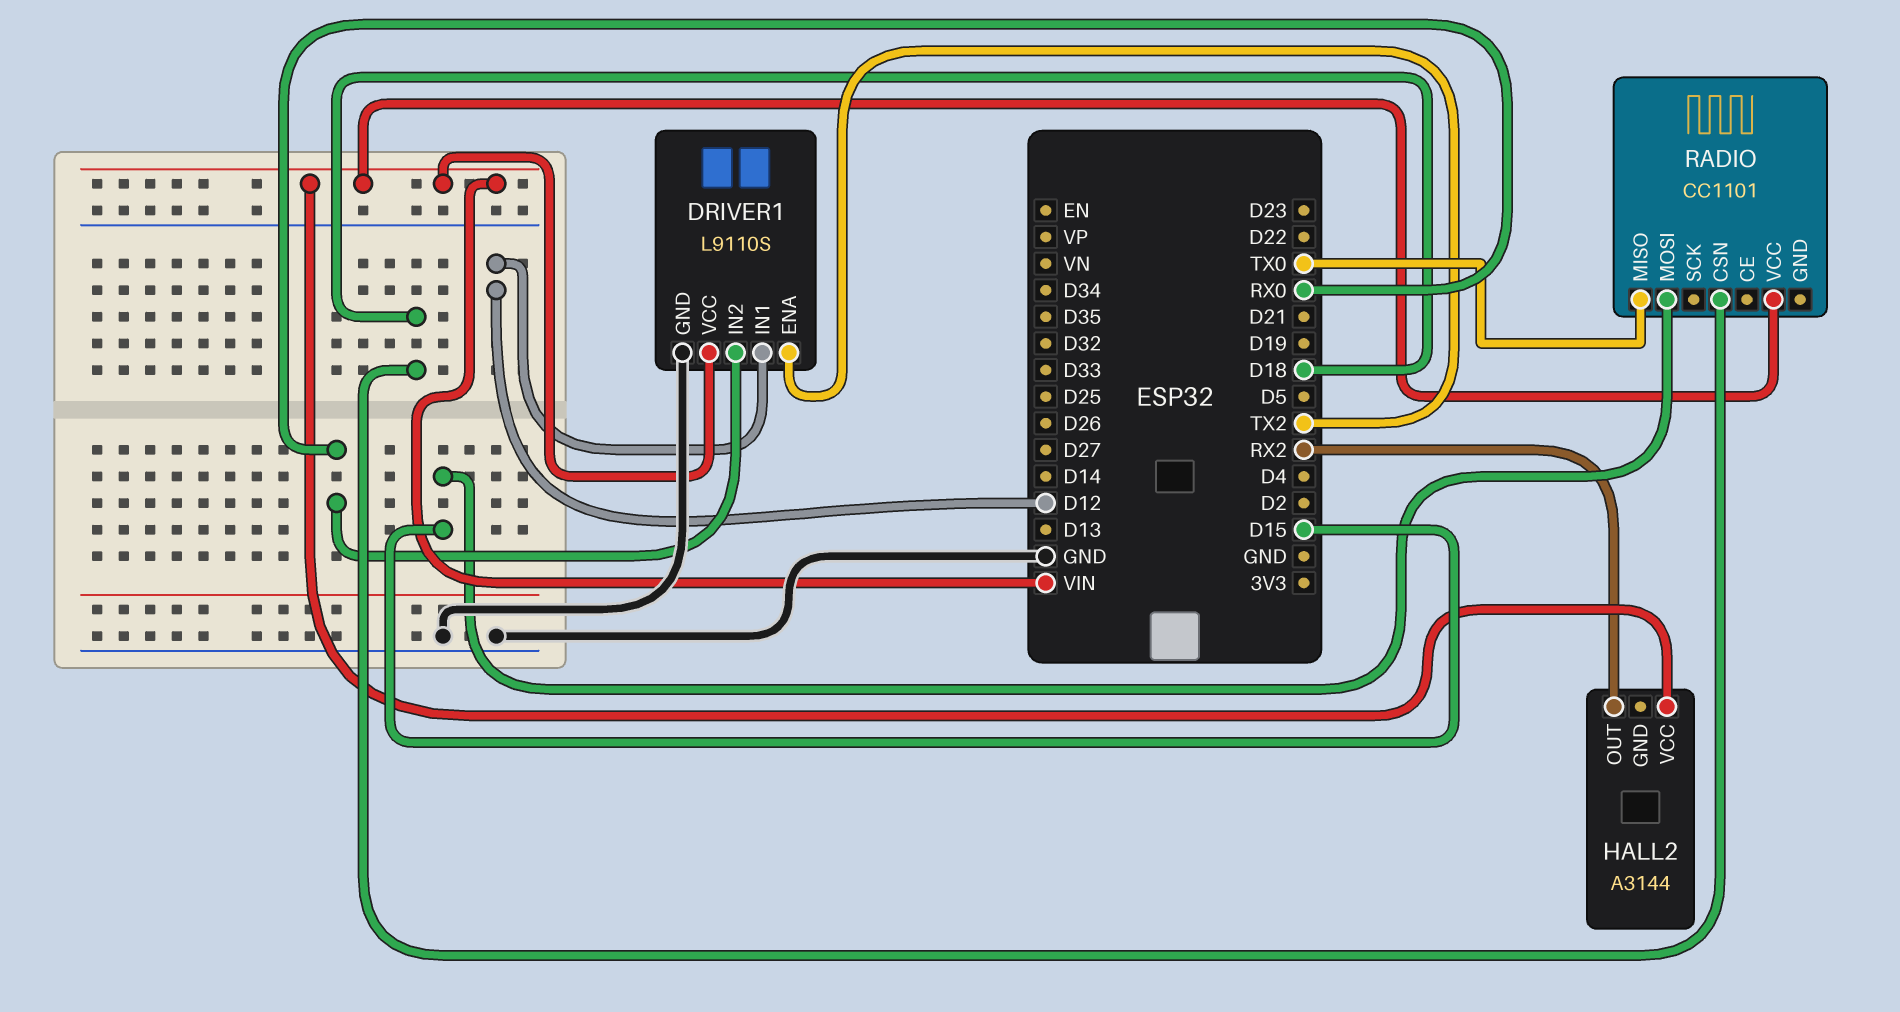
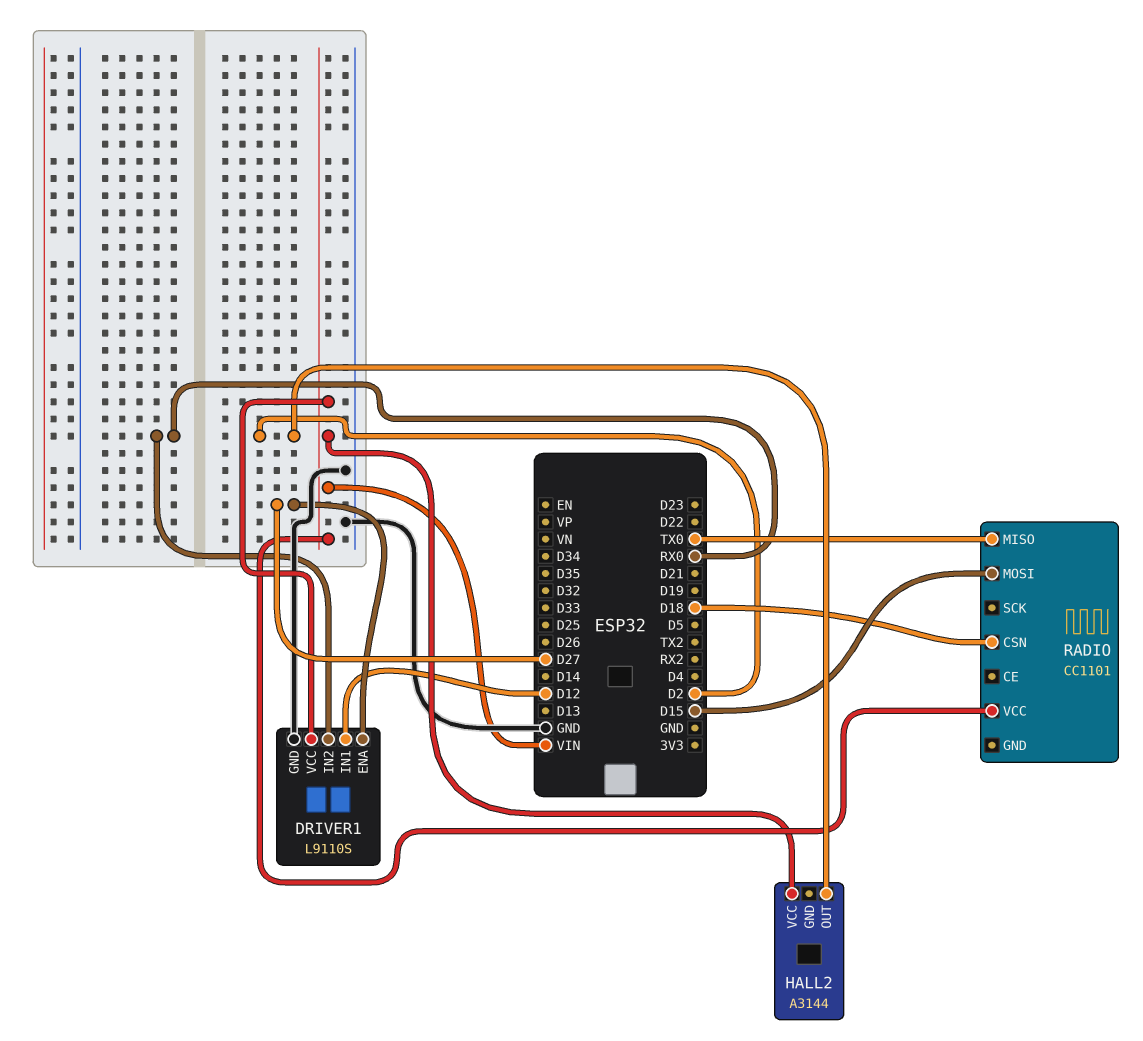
DRIVER1 pin ENA: TX2 -> D27
HALL2 pin OUT: RX2 -> D2

